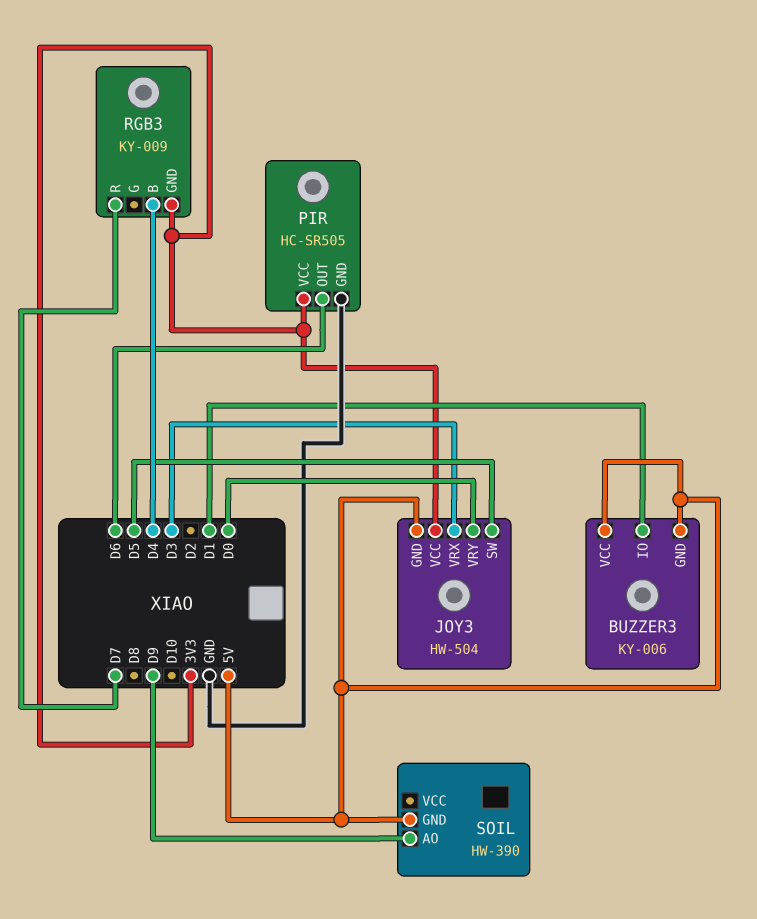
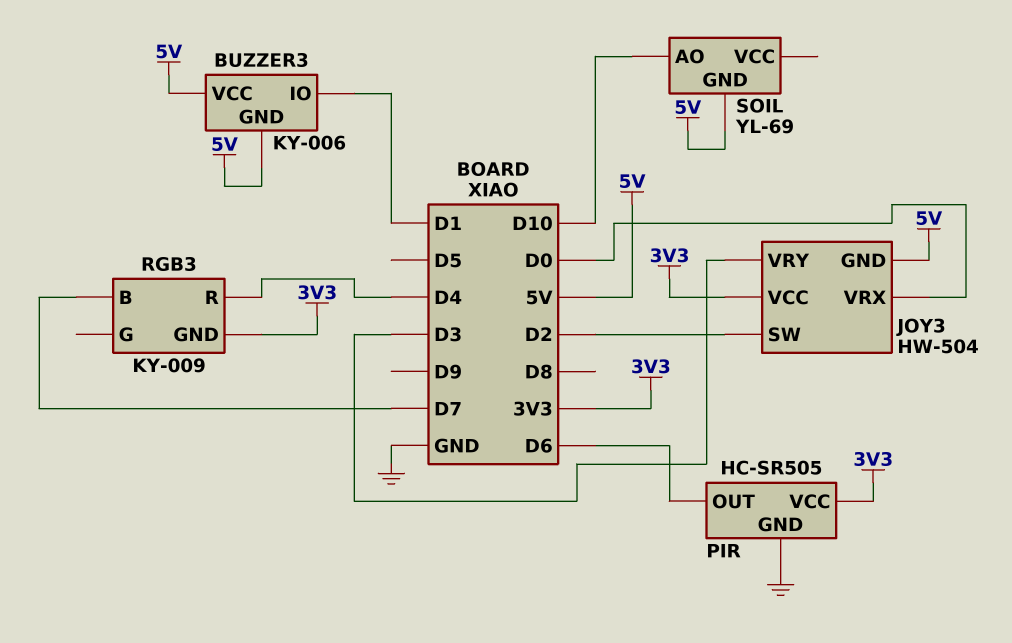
JOY3 pin SW: D5 -> D2
JOY3 pin VRX: D3 -> D0
JOY3 pin VRY: D0 -> D3
RGB3 pin B: D4 -> D7
RGB3 pin R: D7 -> D4
SOIL: HW-390 -> YL-69
SOIL pin AO: D9 -> D10

